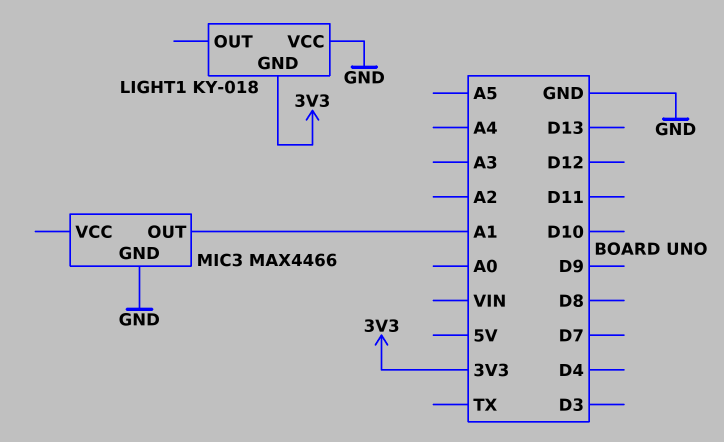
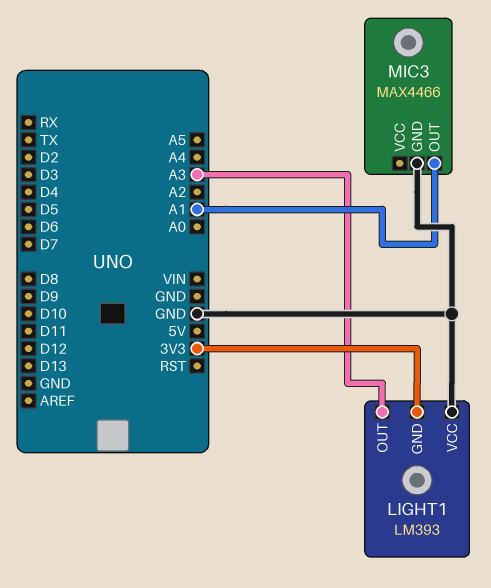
LIGHT1: KY-018 -> LM393
LIGHT1 pin OUT: none -> A3

